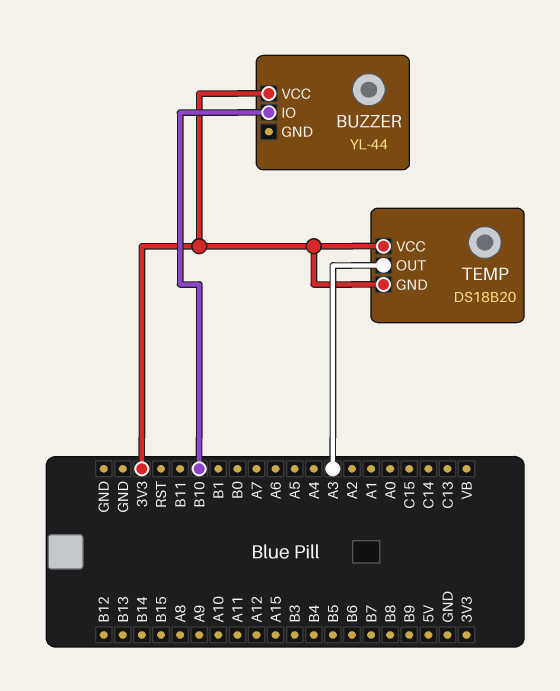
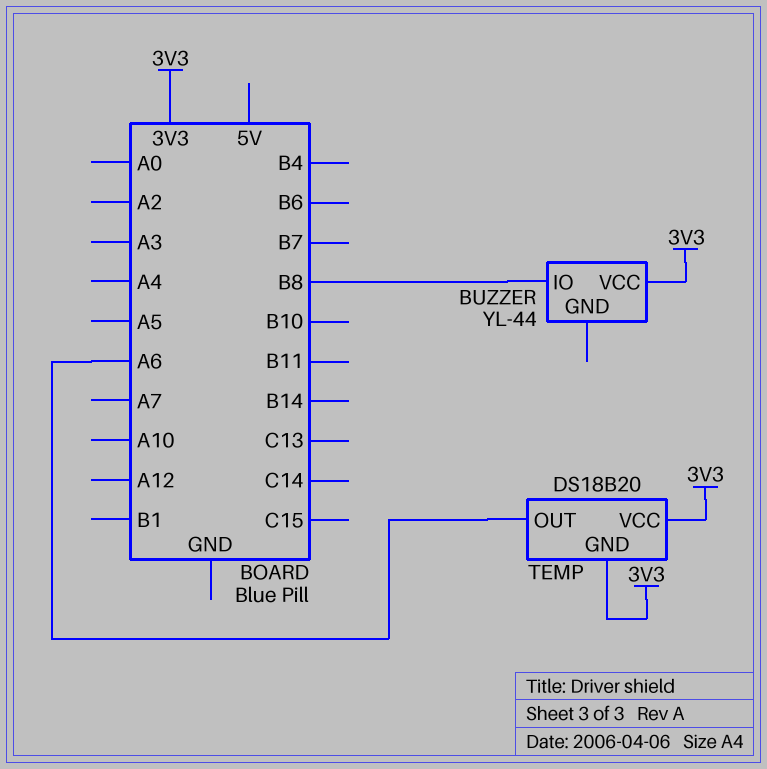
BUZZER pin IO: B10 -> B8
TEMP pin OUT: A3 -> A6

